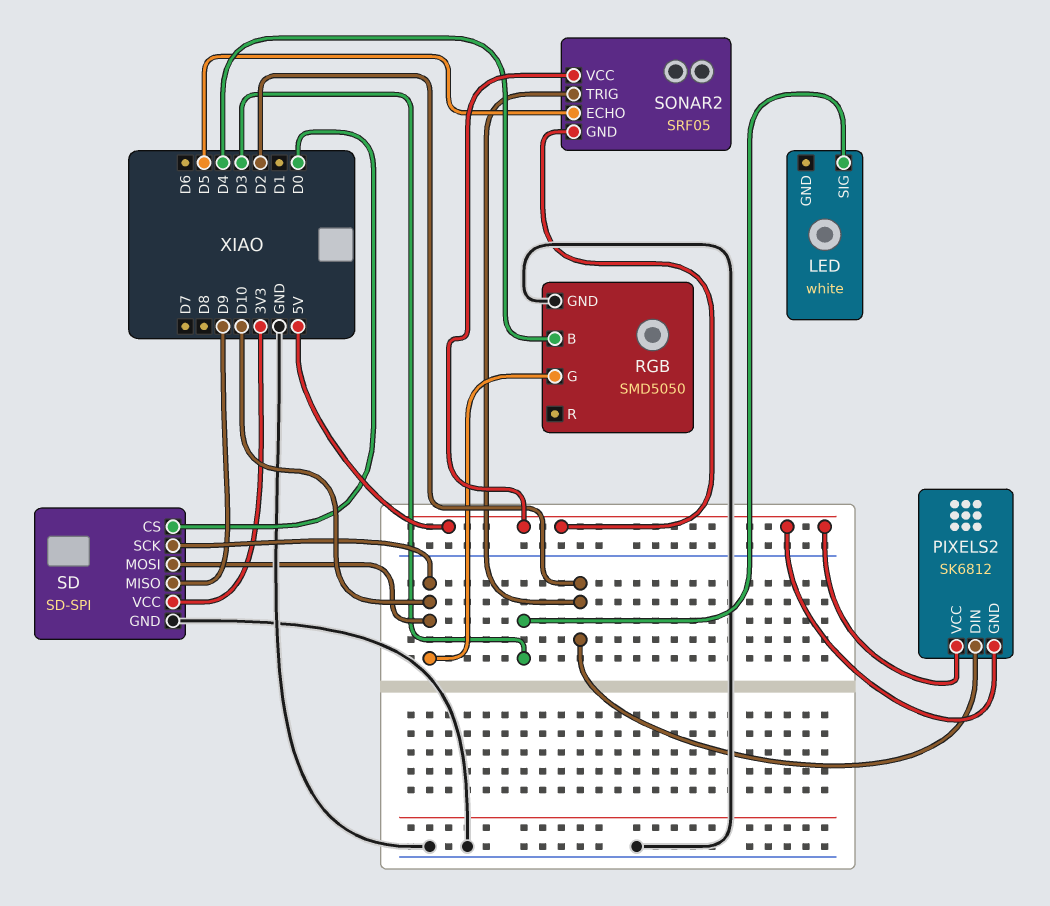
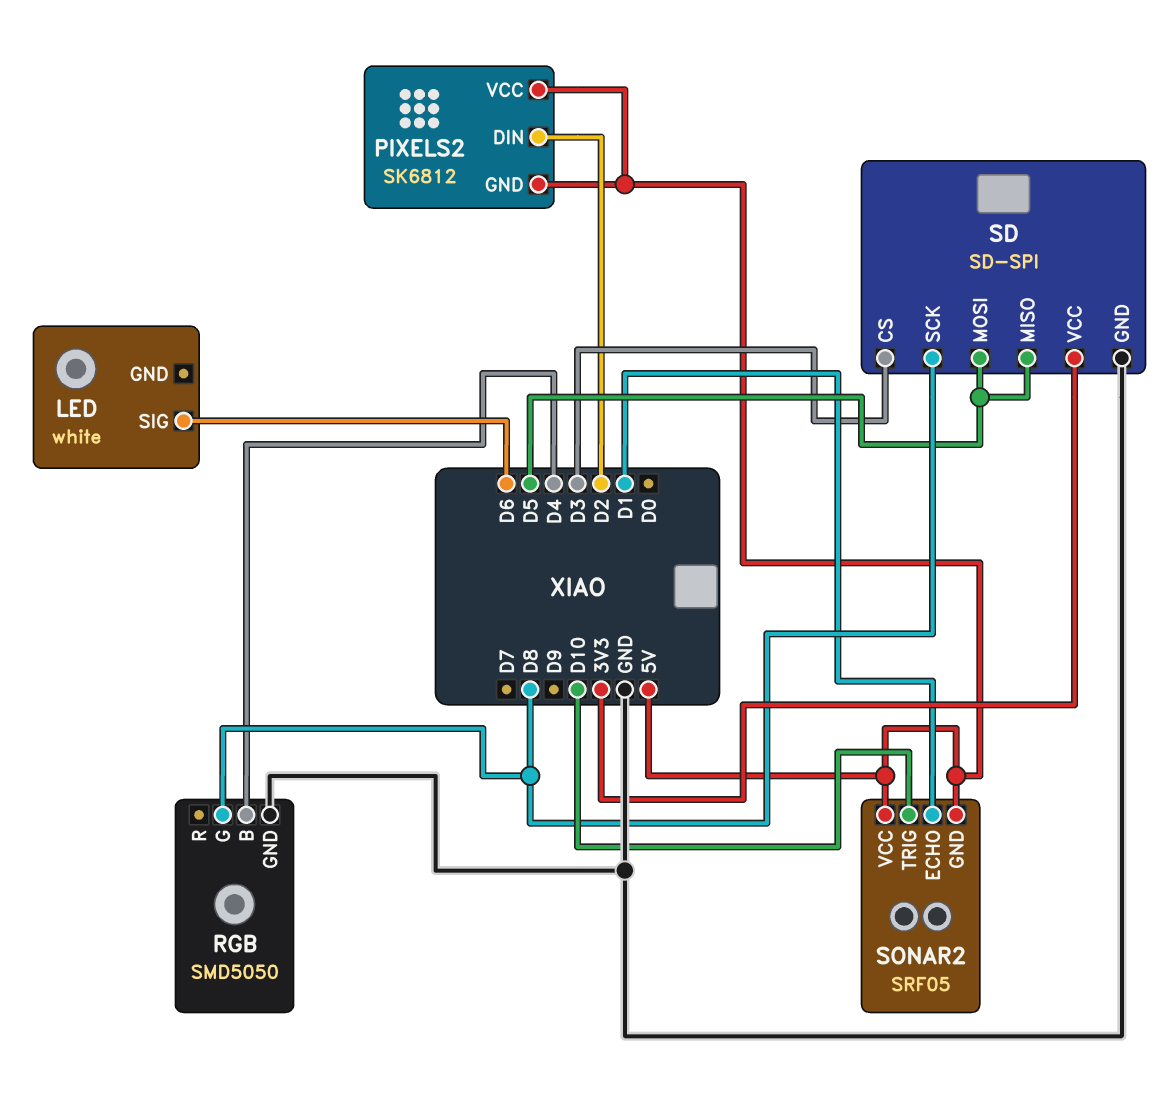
LED pin SIG: D3 -> D6
RGB pin G: D10 -> D8
SD pin CS: D0 -> D3
SD pin MISO: D9 -> D5
SD pin MOSI: D10 -> D5
SD pin SCK: D10 -> D8
SONAR2 pin ECHO: D5 -> D1
SONAR2 pin TRIG: D2 -> D10

